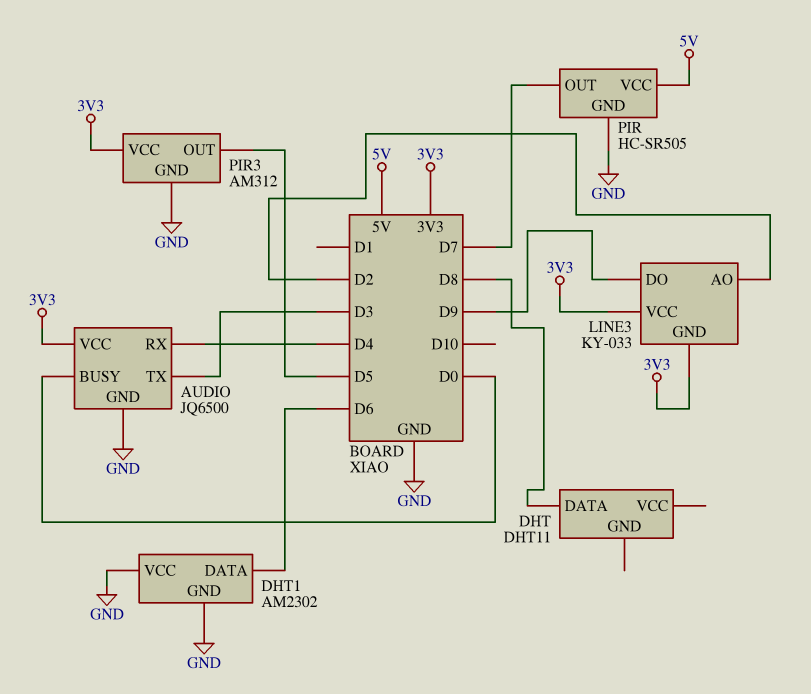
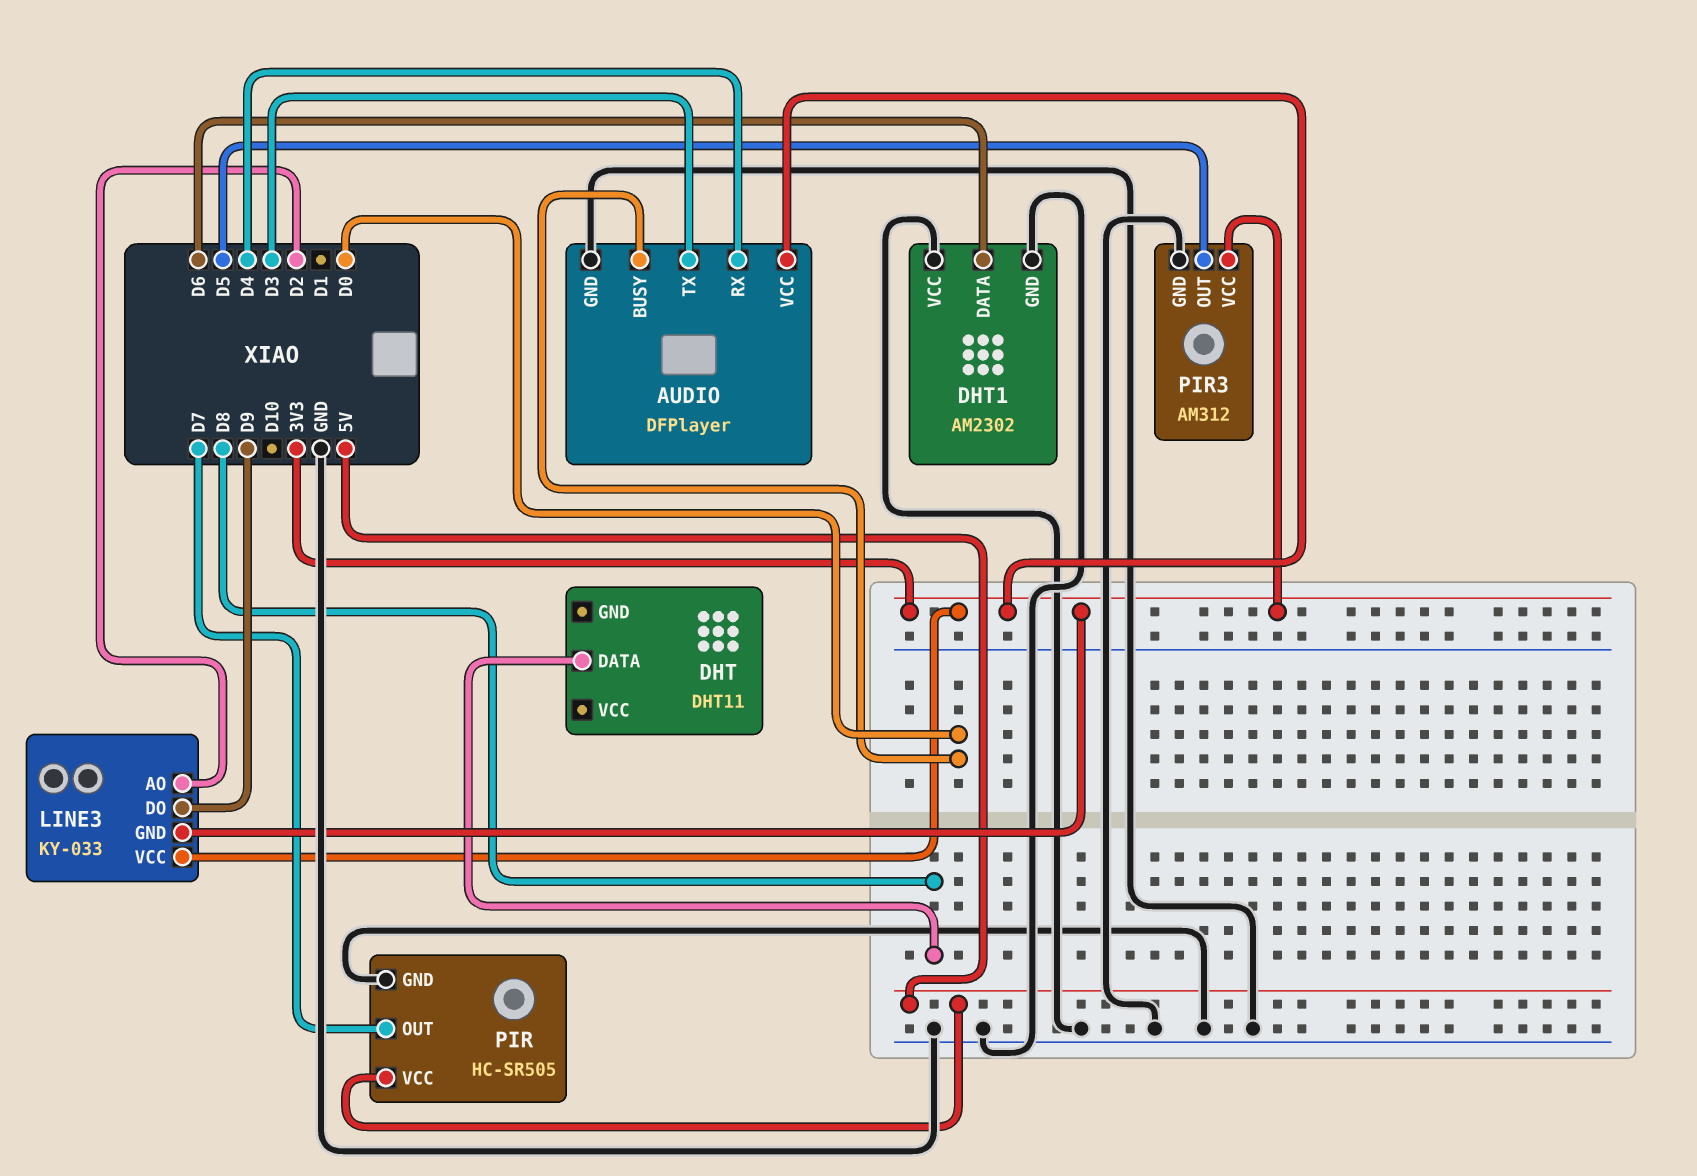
AUDIO: JQ6500 -> DFPlayer

